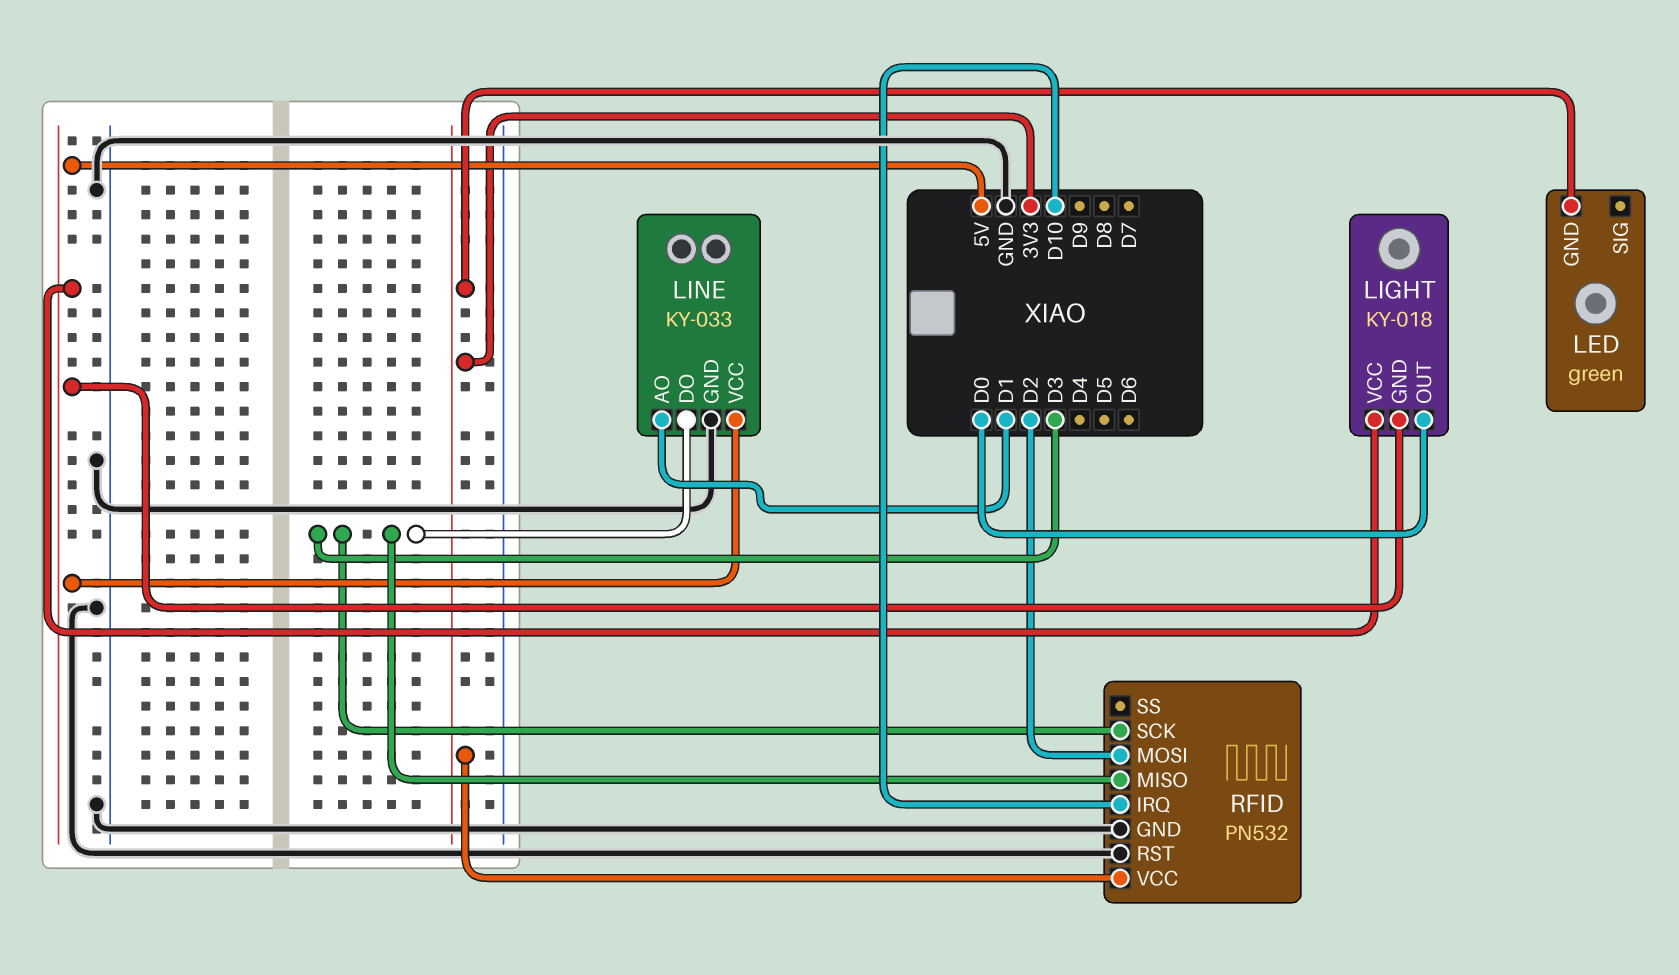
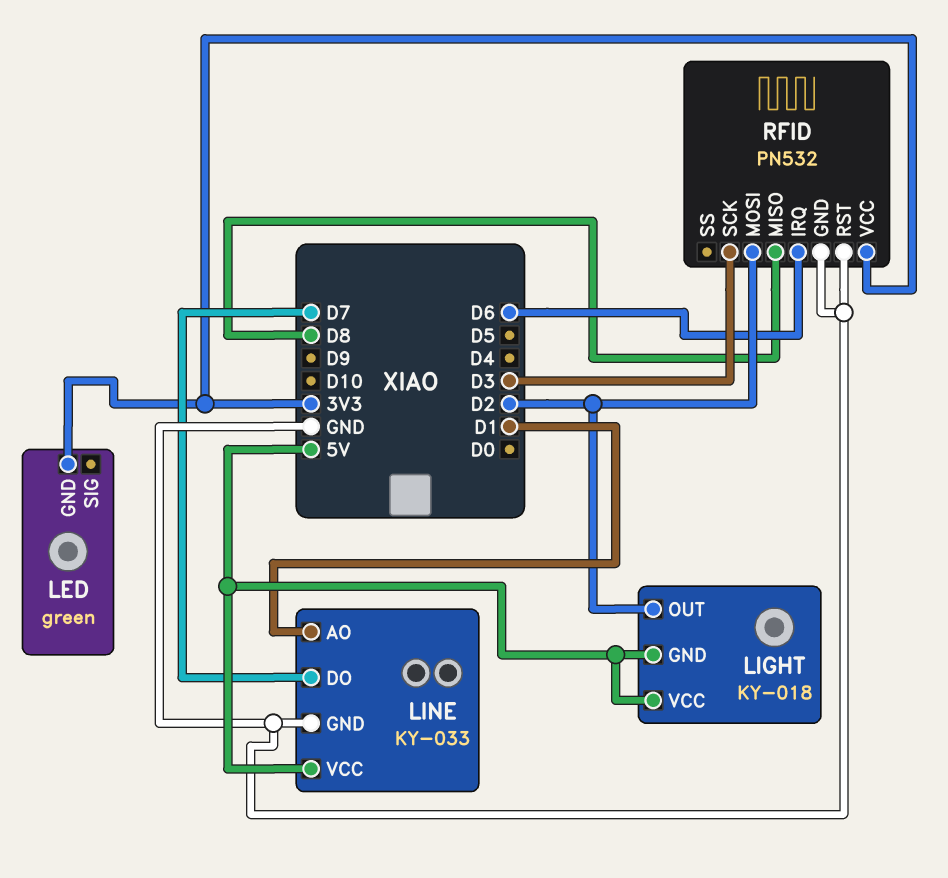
LIGHT pin OUT: D0 -> D2
LINE pin DO: D3 -> D7
RFID pin IRQ: D10 -> D6
RFID pin MISO: D3 -> D8

